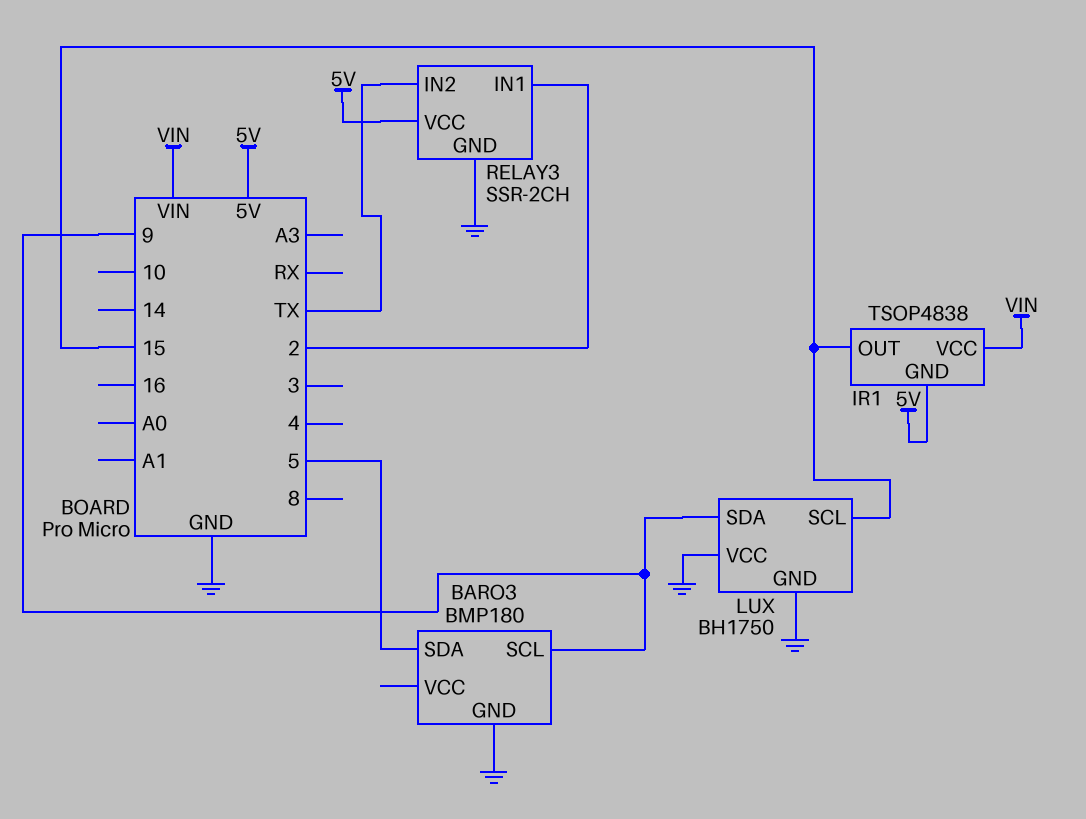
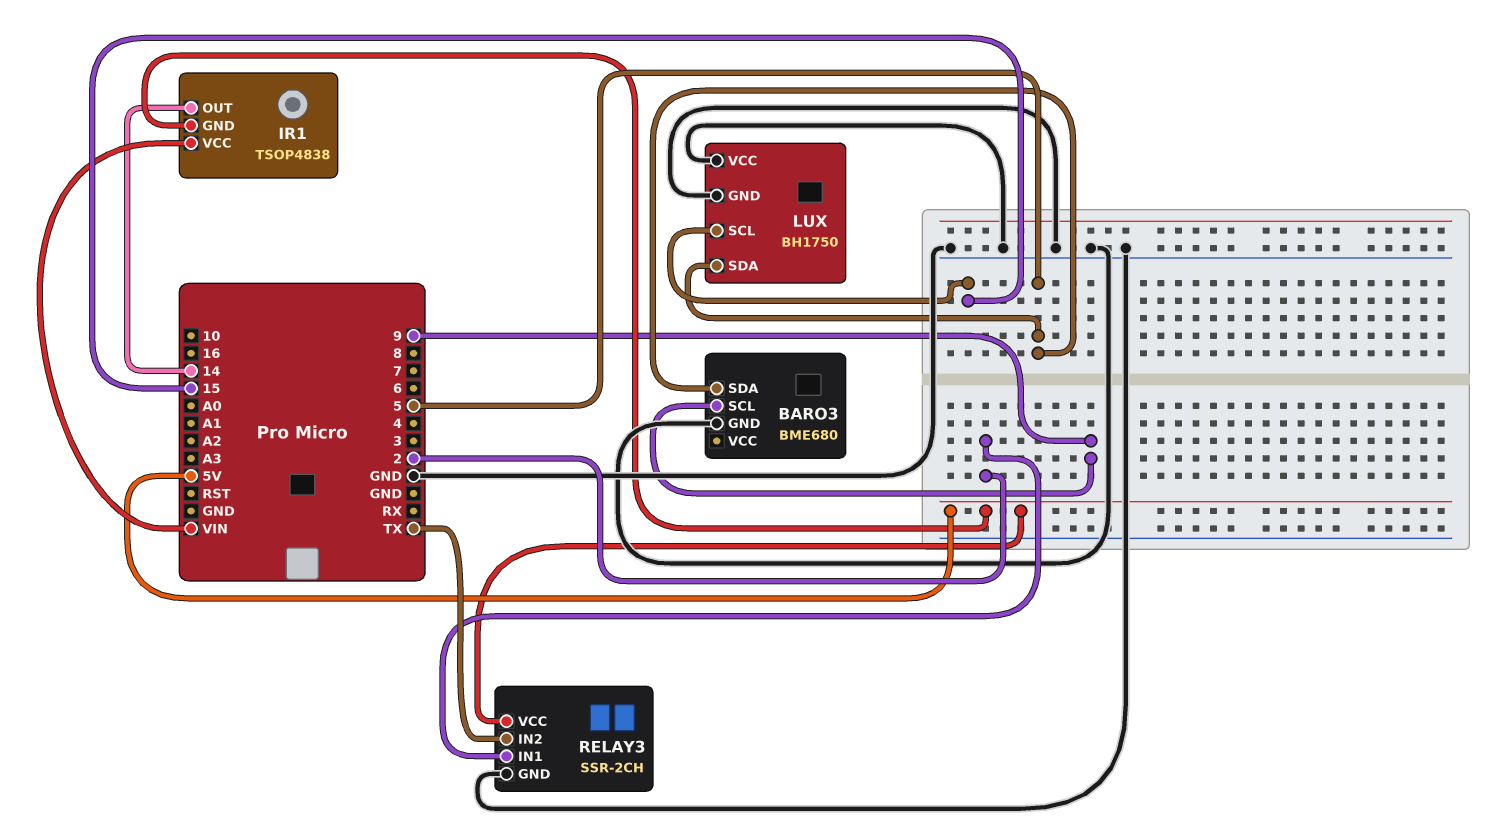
BARO3: BMP180 -> BME680
IR1 pin OUT: 15 -> 14
LUX pin SDA: 9 -> 5

